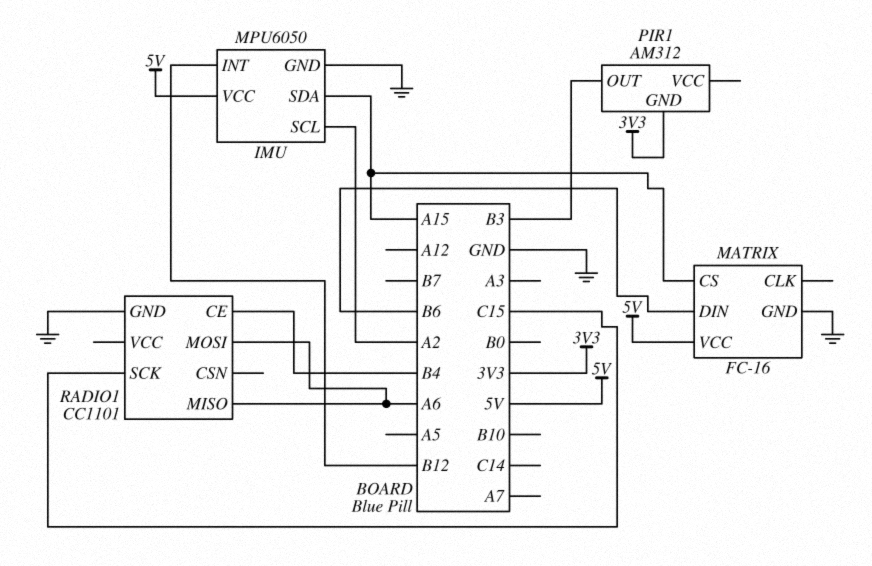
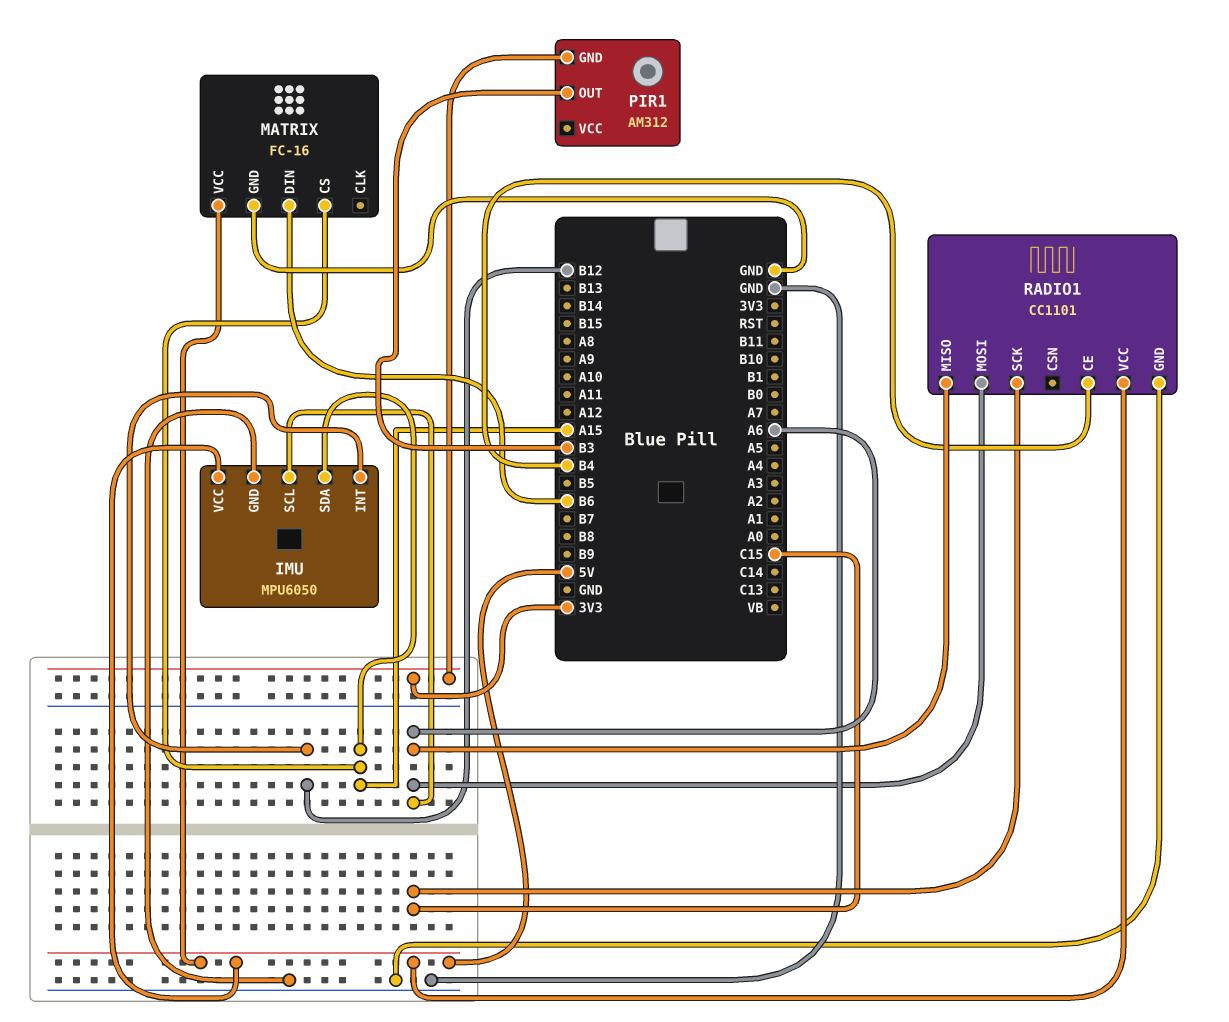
IMU pin SCL: A2 -> A6
RADIO1 pin VCC: none -> 5V

